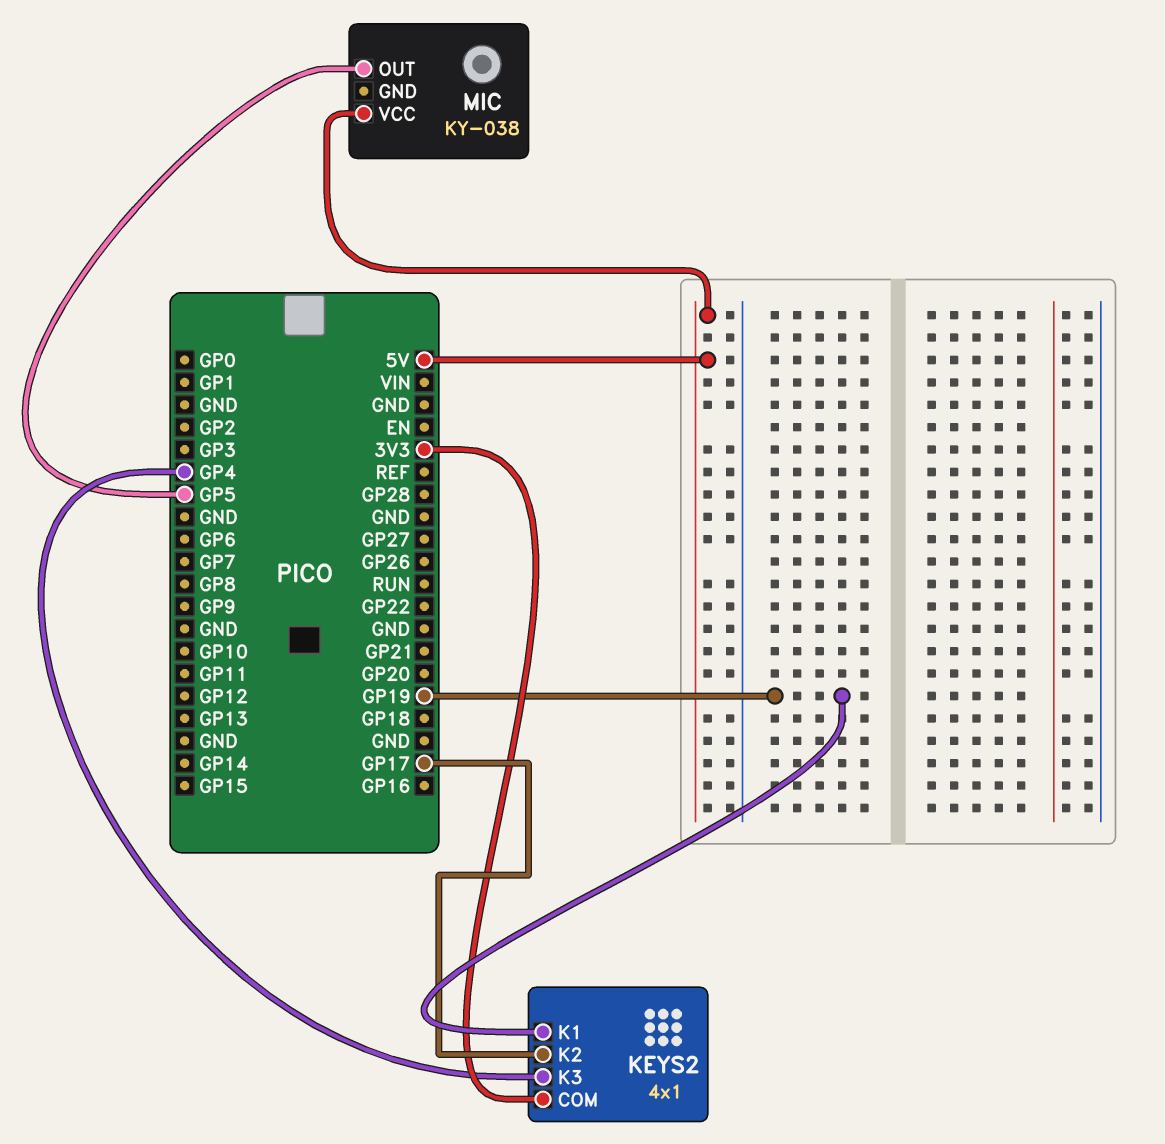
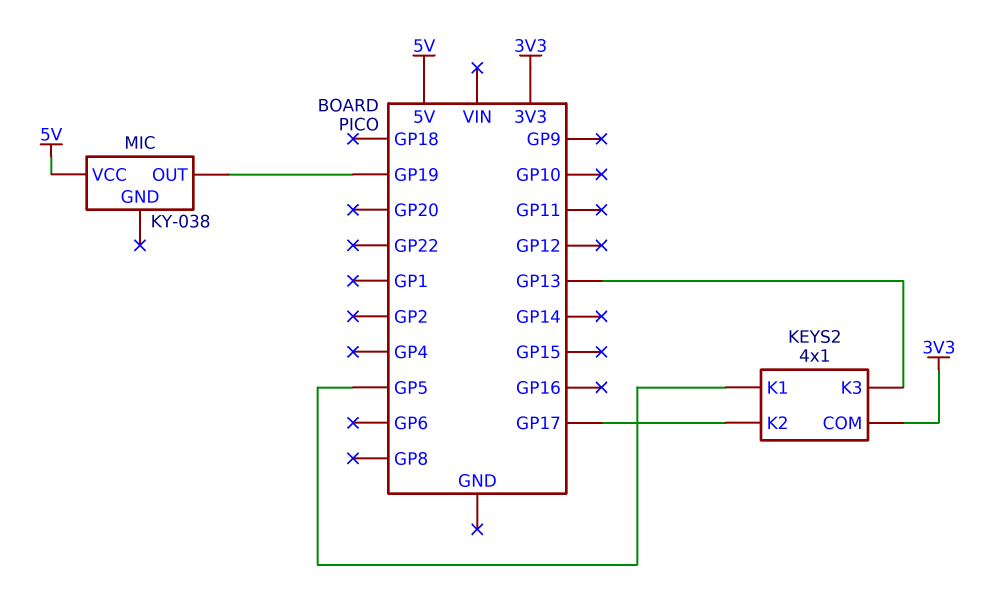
KEYS2 pin K1: GP19 -> GP5
KEYS2 pin K3: GP4 -> GP13
MIC pin OUT: GP5 -> GP19

